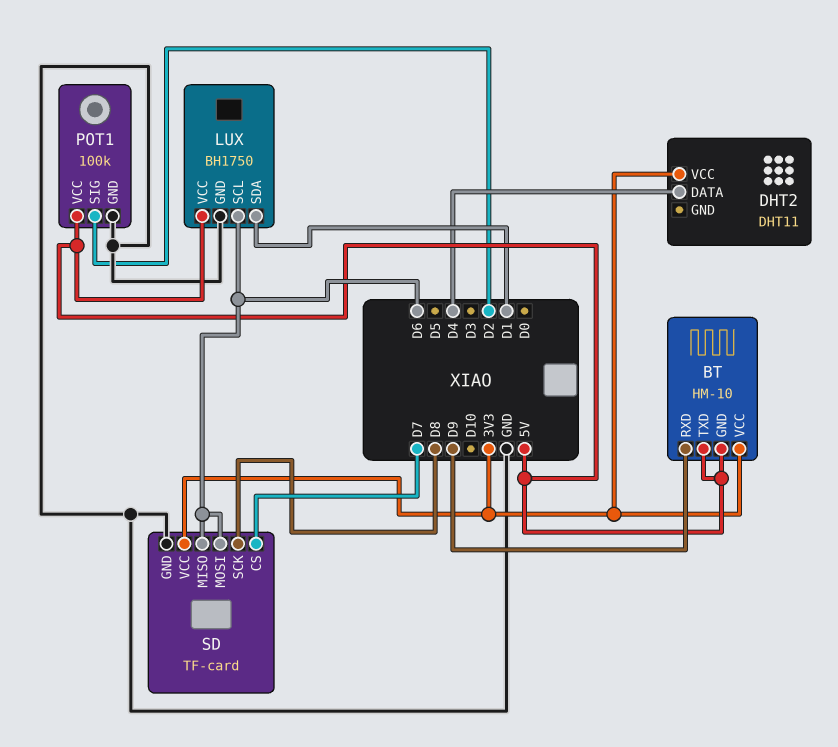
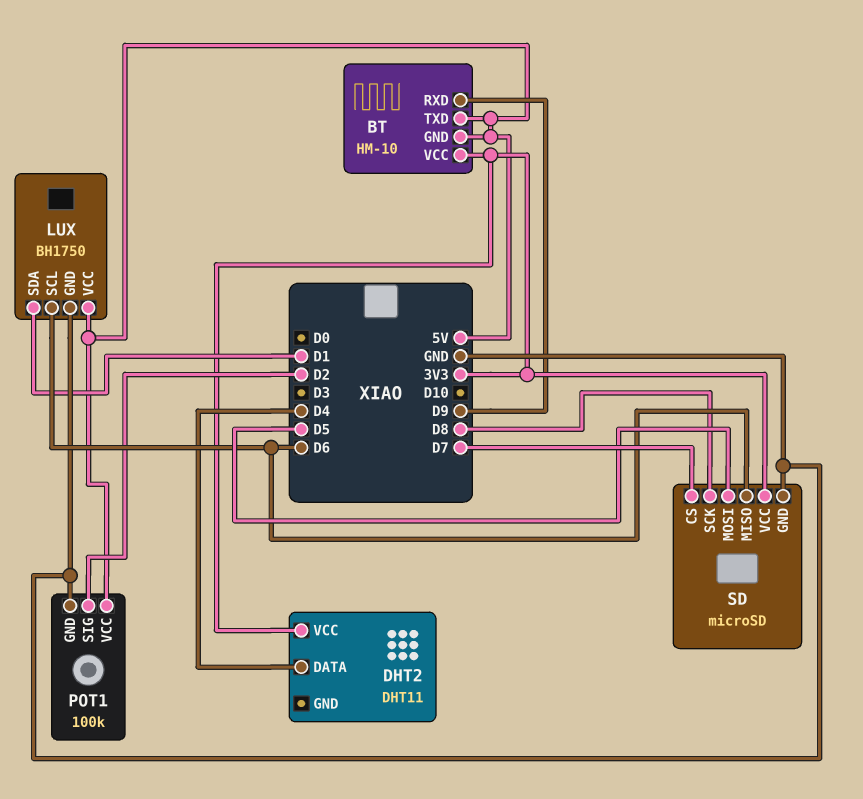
SD: TF-card -> microSD
SD pin MOSI: D6 -> D5

